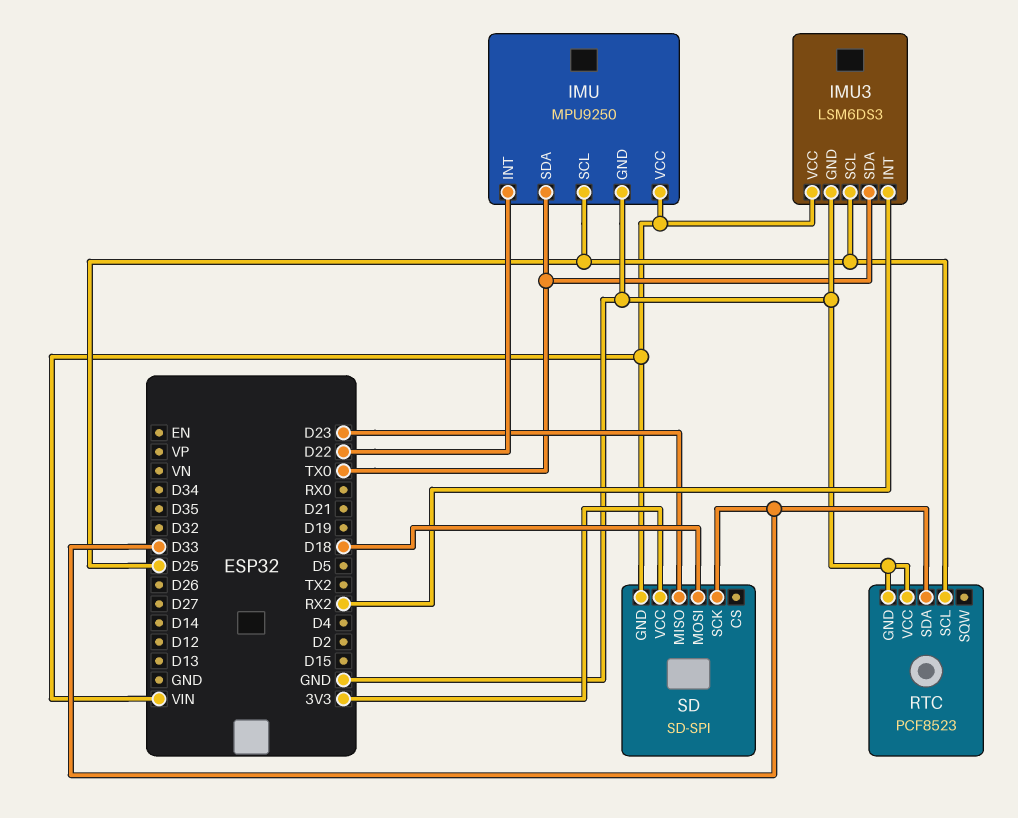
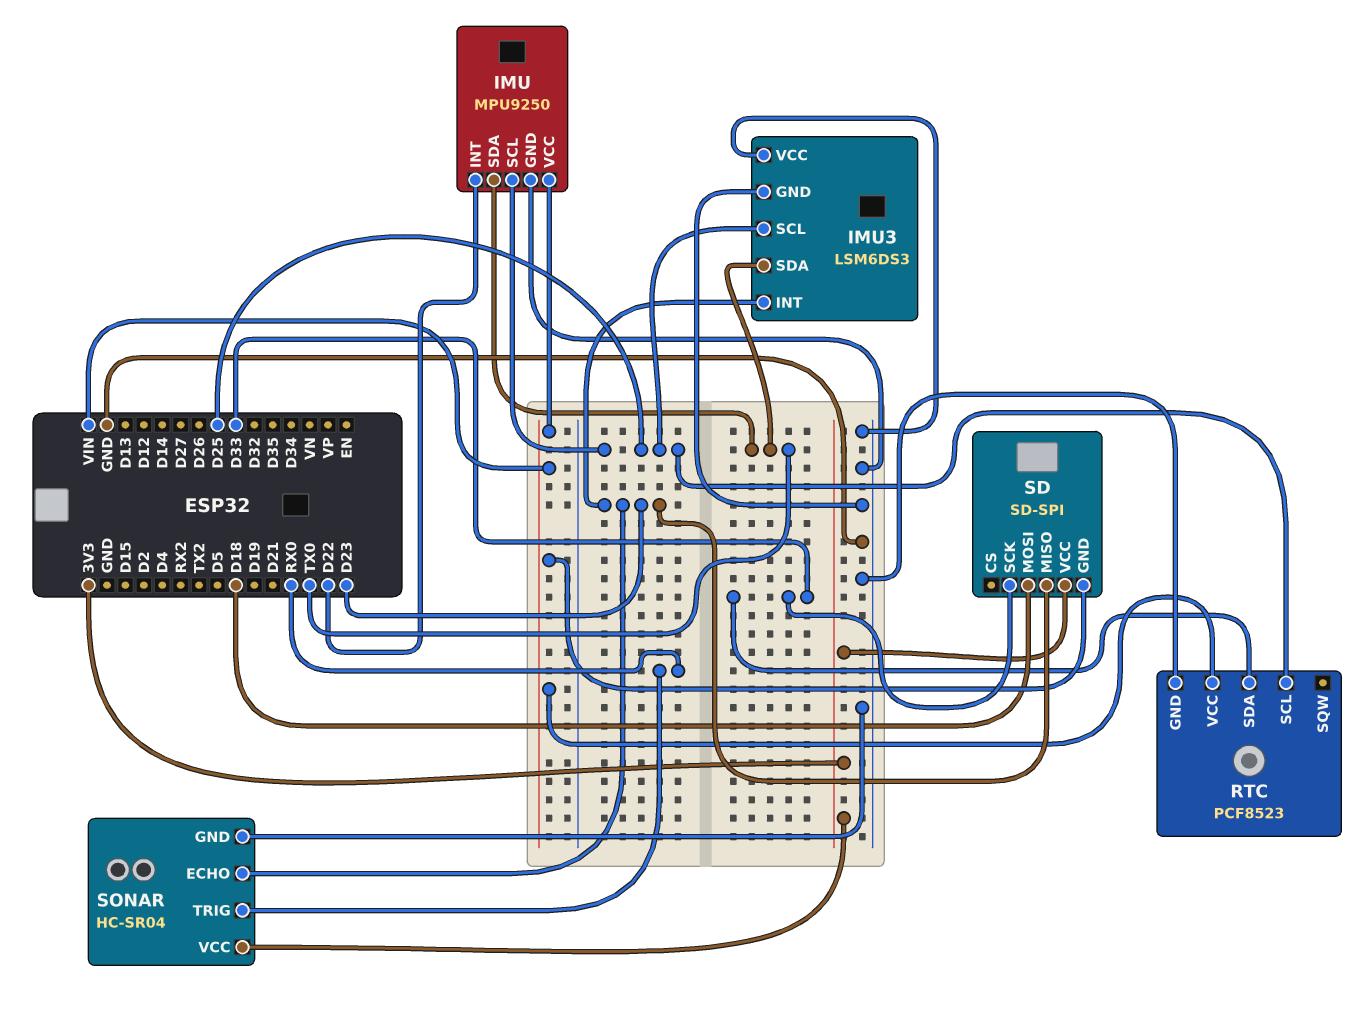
IMU3 pin INT: RX2 -> D23
IMU3 pin VCC: VIN -> GND
RTC pin VCC: GND -> VIN
SONAR: none -> HC-SR04
SONAR pin ECHO: none -> D23
SONAR pin GND: none -> GND
SONAR pin TRIG: none -> RX0
SONAR pin VCC: none -> 3V3

